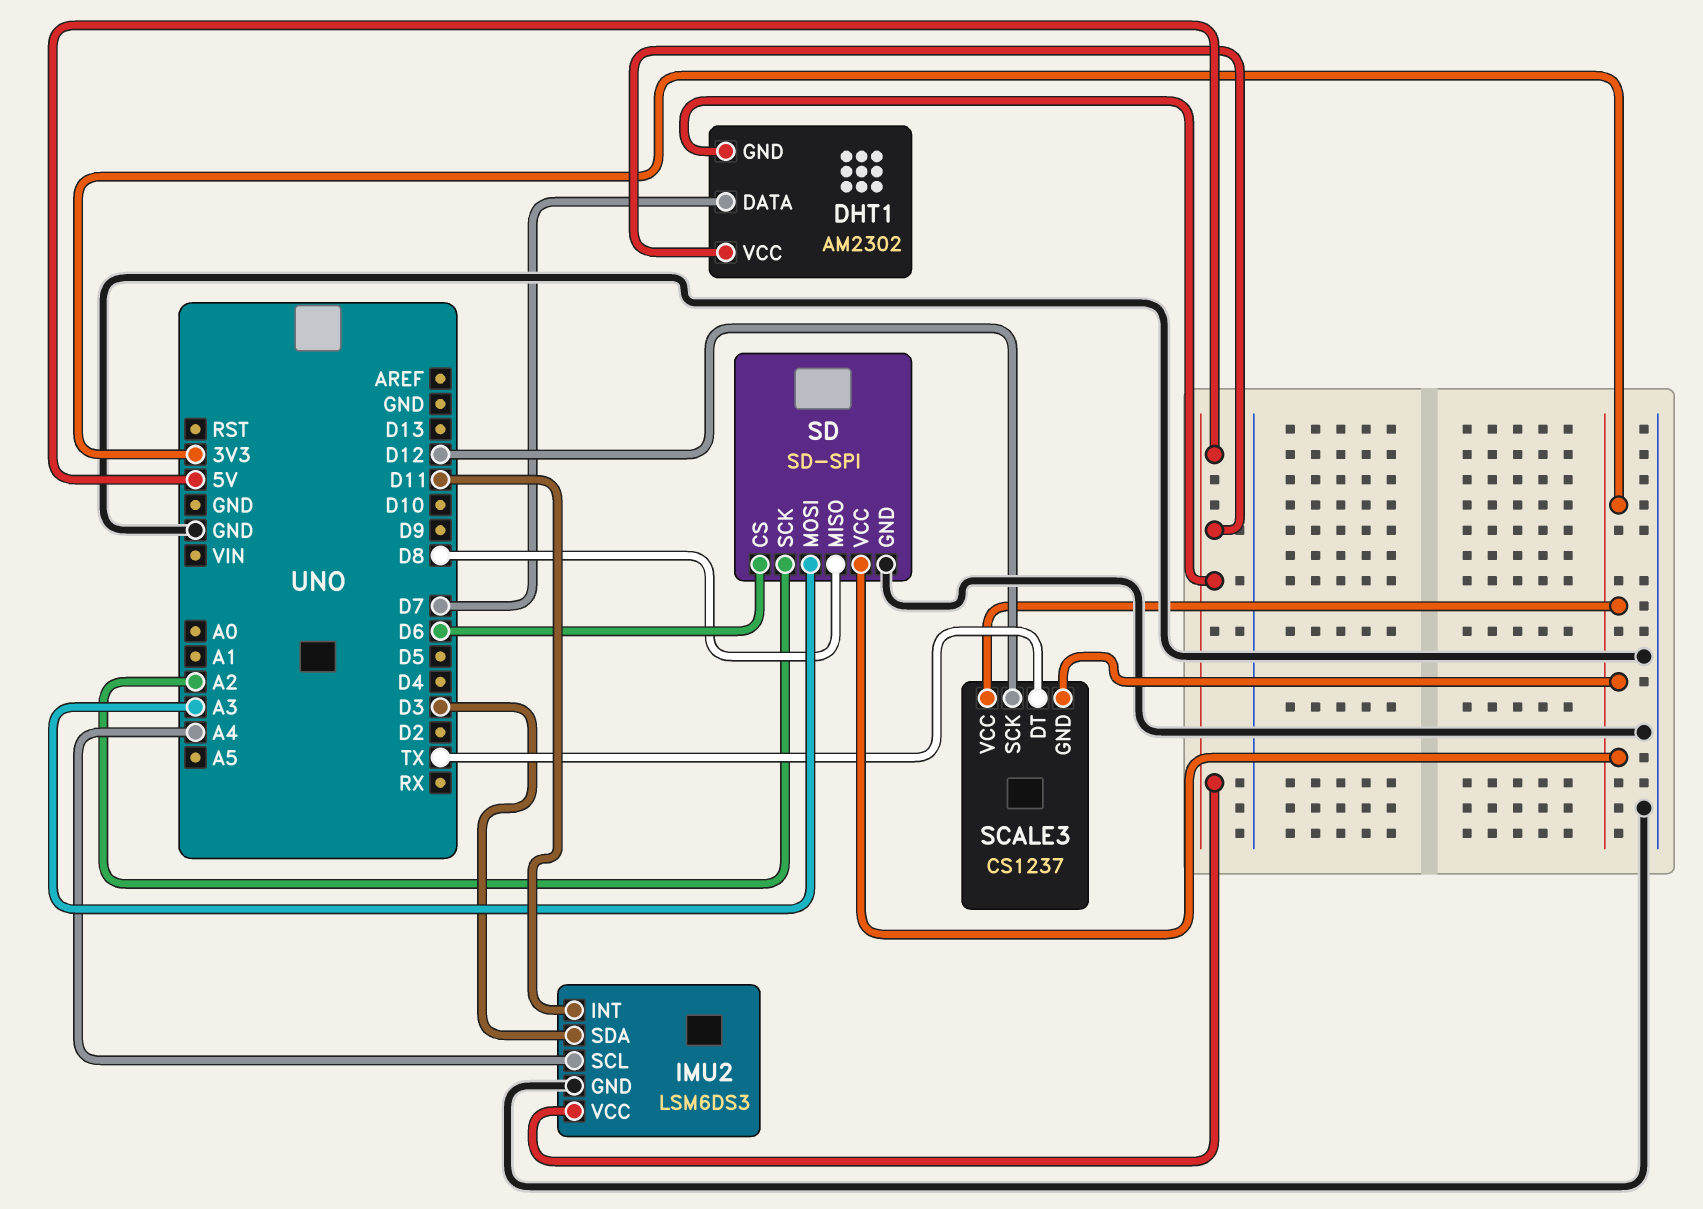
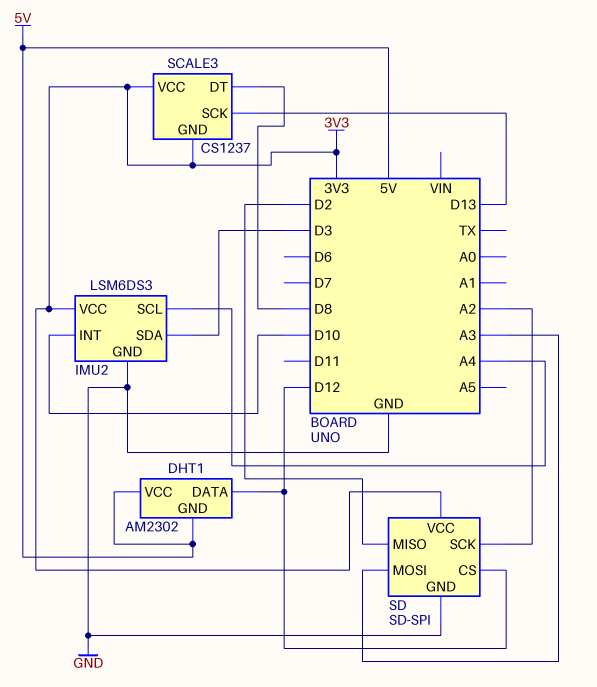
DHT1 pin DATA: D7 -> D12
IMU2 pin INT: D11 -> D10
IMU2 pin VCC: 5V -> 3V3
SCALE3 pin DT: TX -> D8
SCALE3 pin SCK: D12 -> D13
SD pin CS: D6 -> D12
SD pin MISO: D8 -> D2

